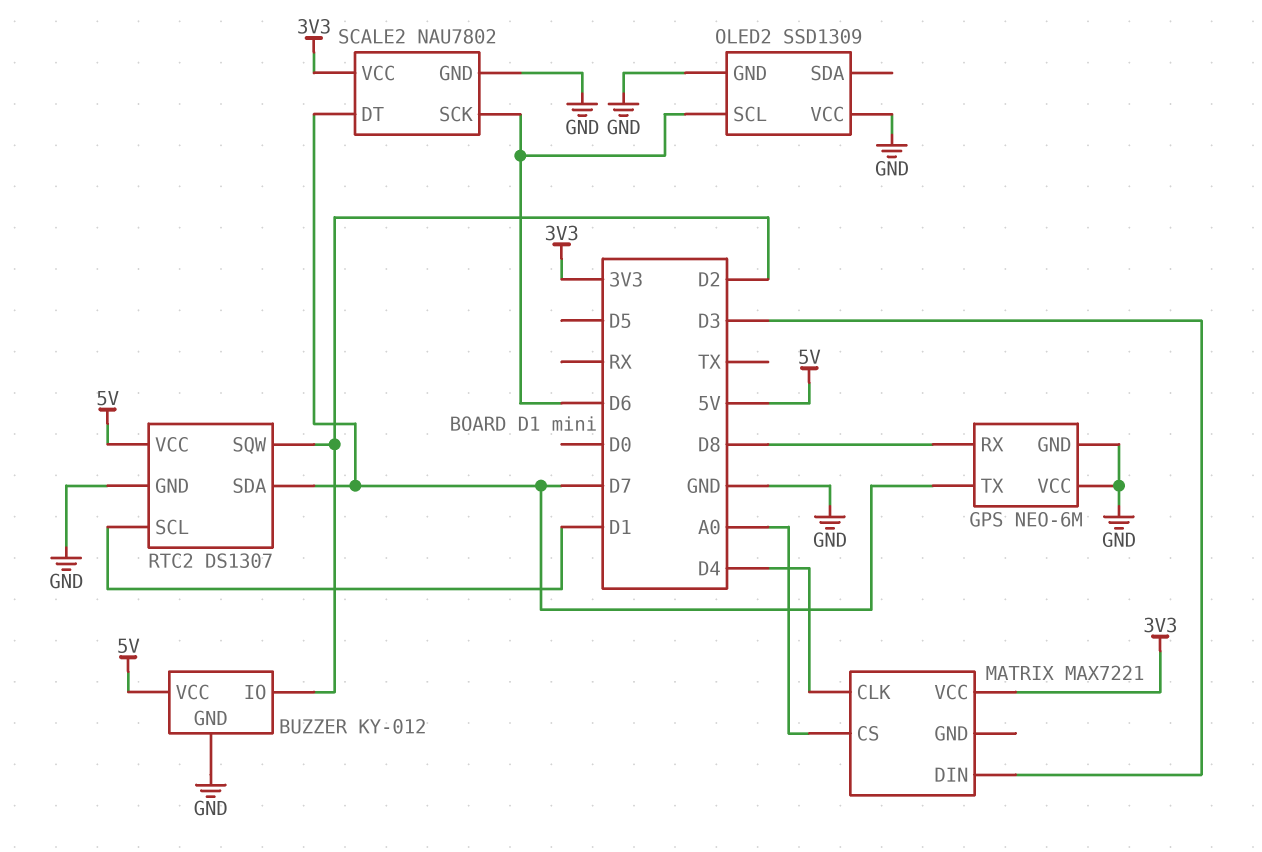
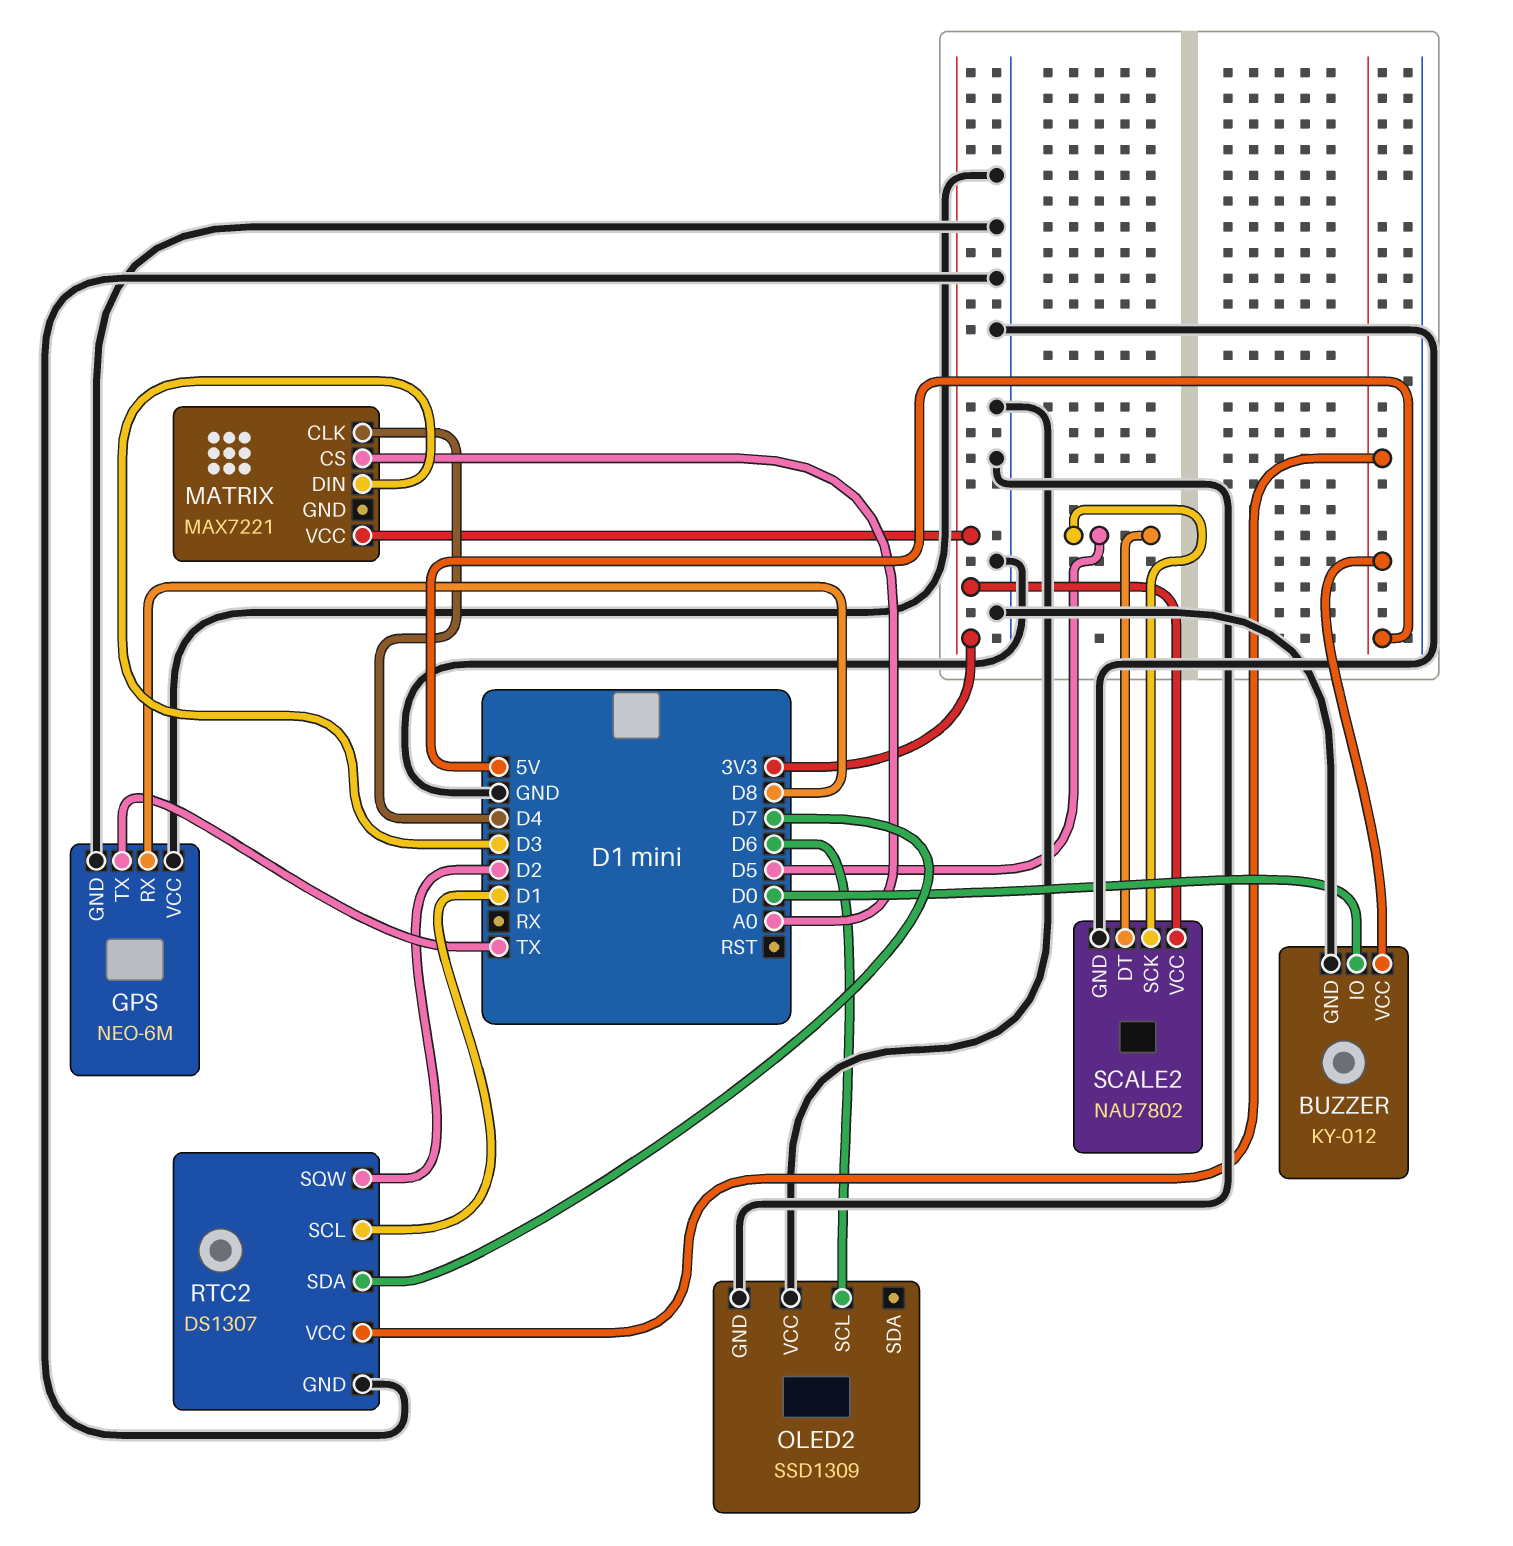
BUZZER pin IO: D2 -> D0
GPS pin TX: D7 -> TX
SCALE2 pin DT: D7 -> D5
SCALE2 pin SCK: D6 -> D5

